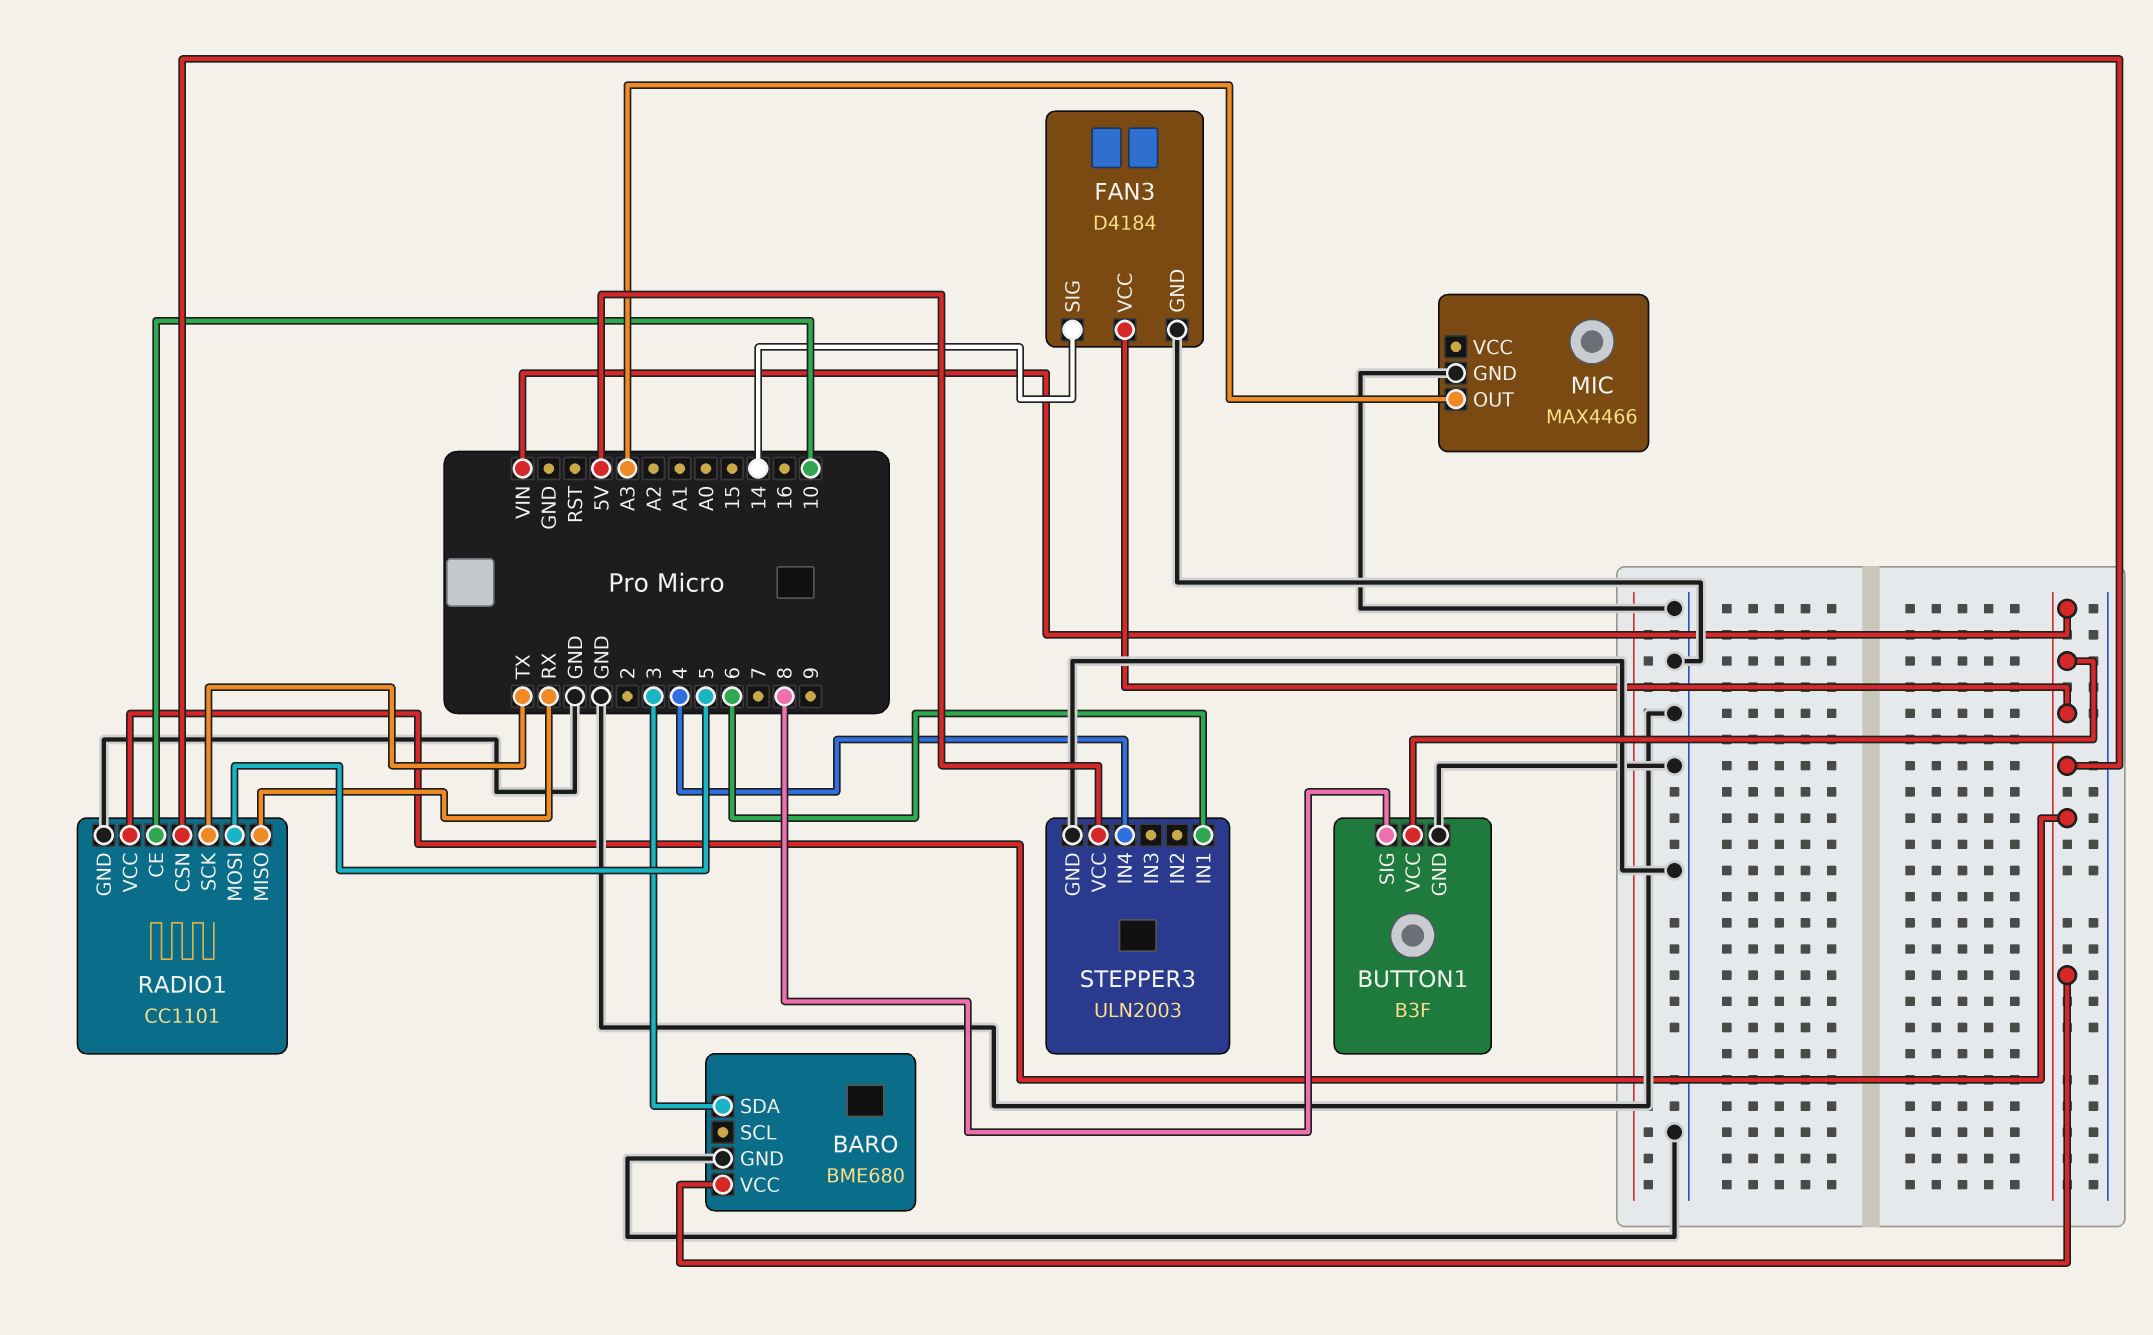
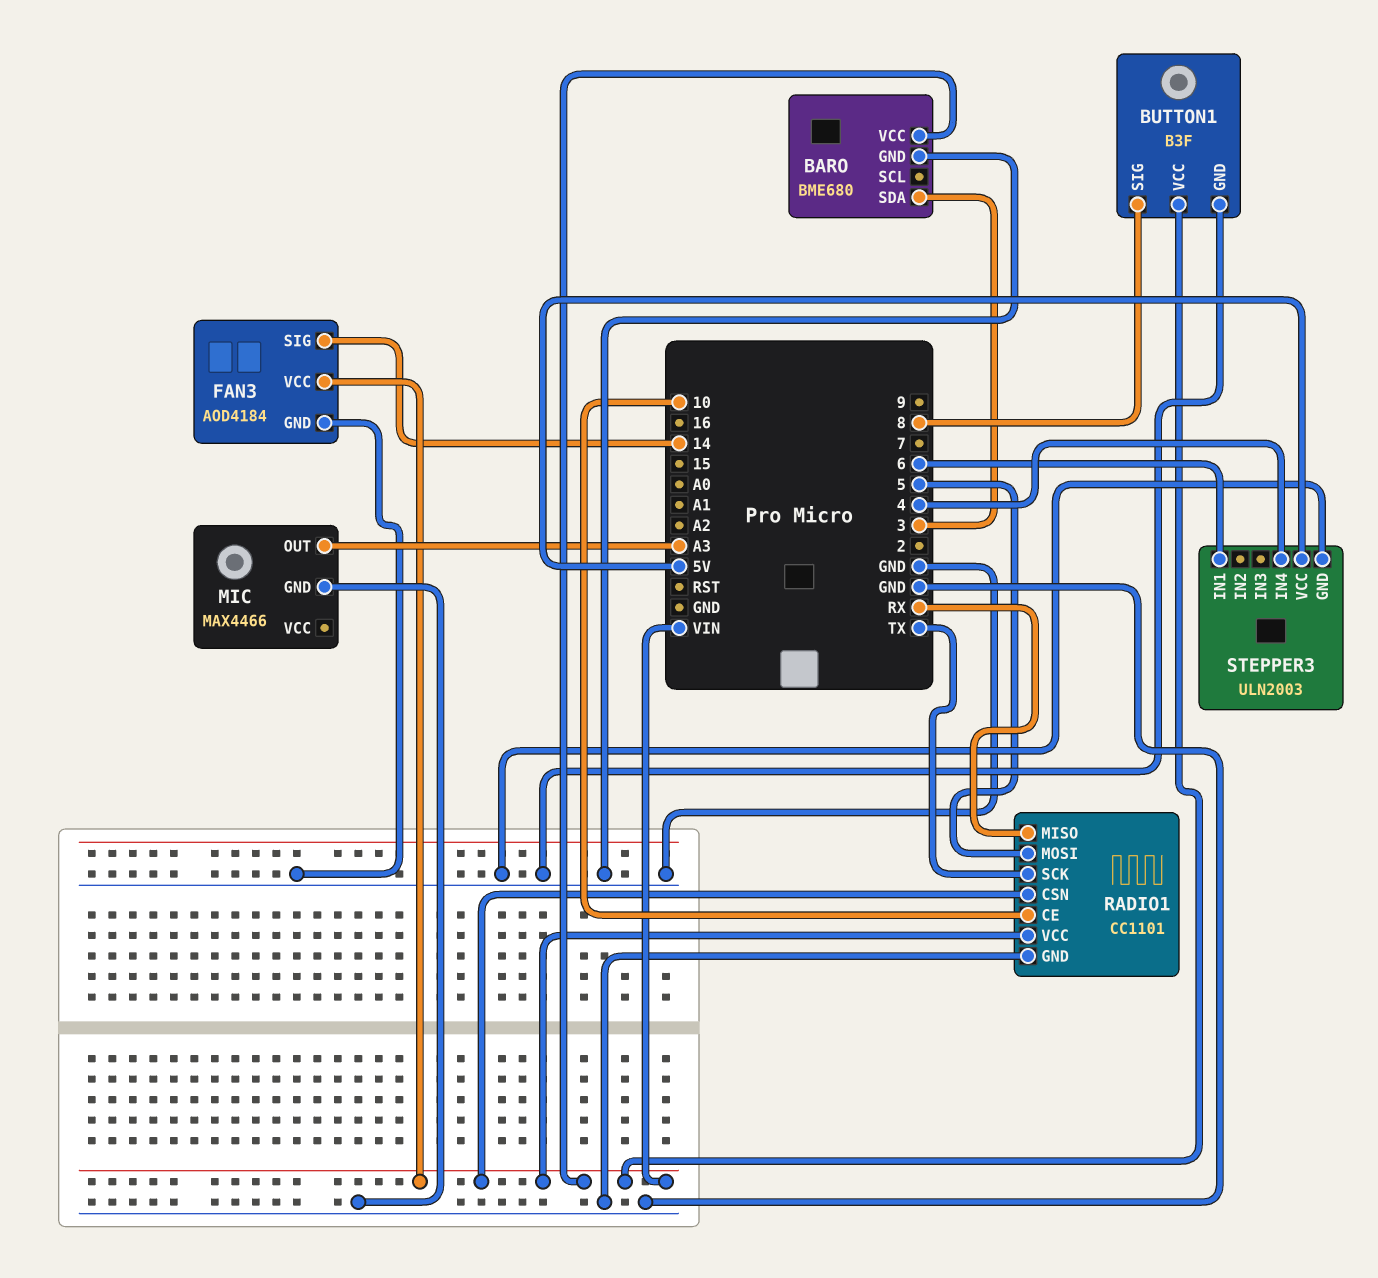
FAN3: D4184 -> AOD4184

